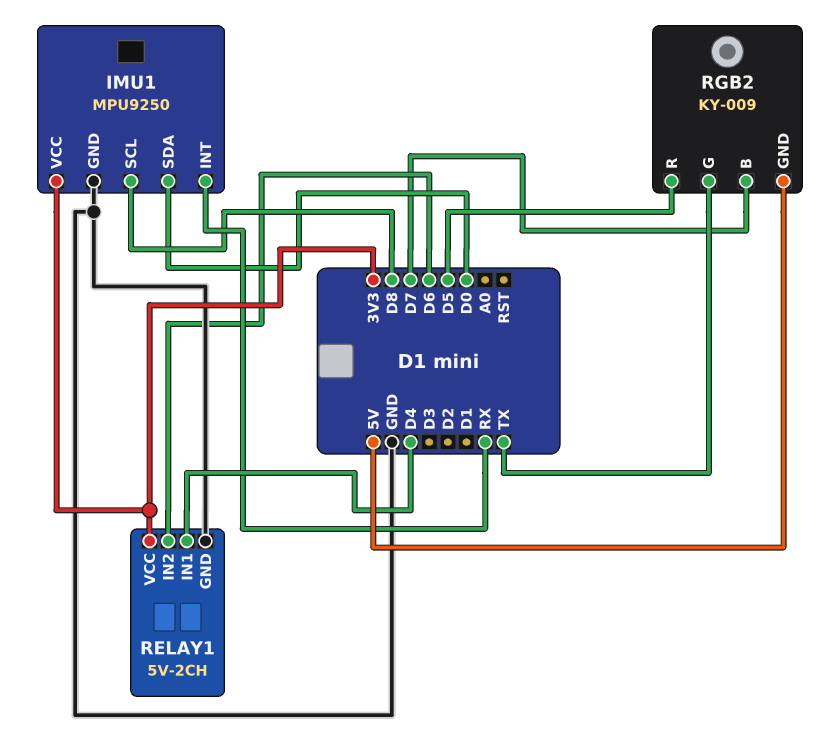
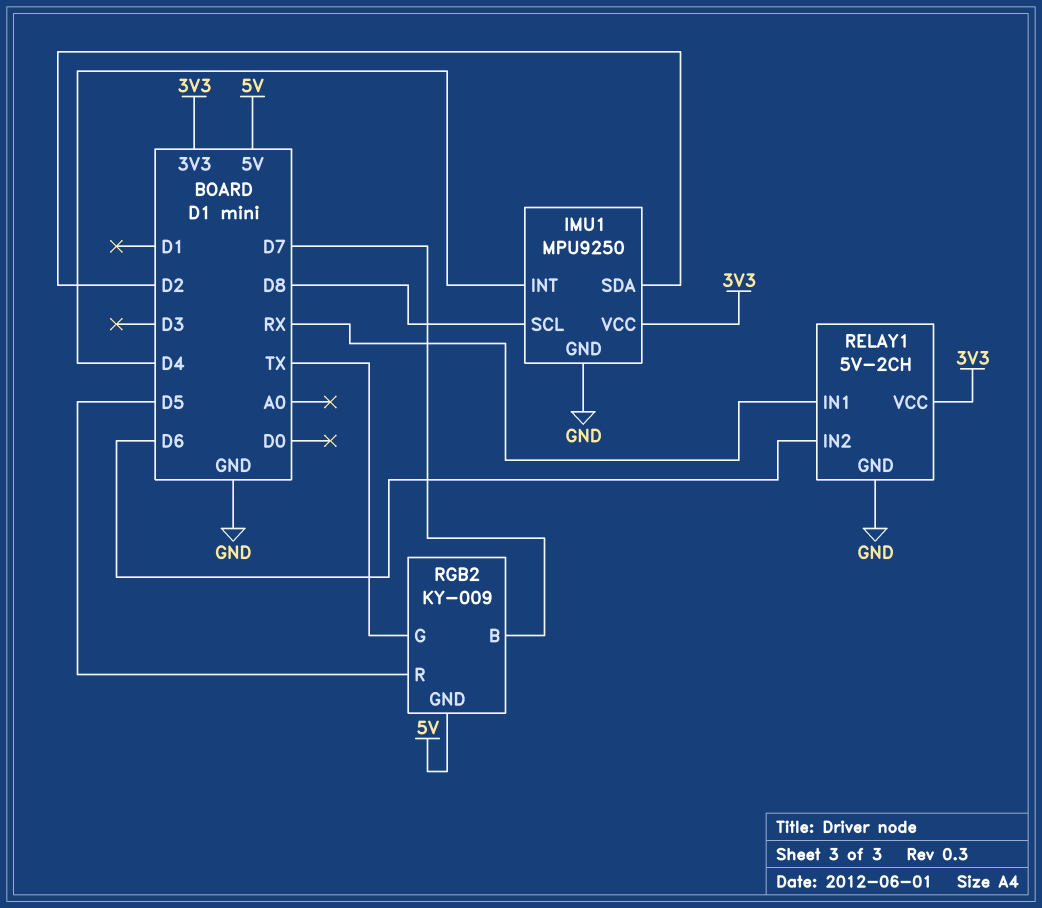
IMU1 pin INT: RX -> D4
IMU1 pin SDA: D0 -> D2
RELAY1 pin IN1: D4 -> RX

